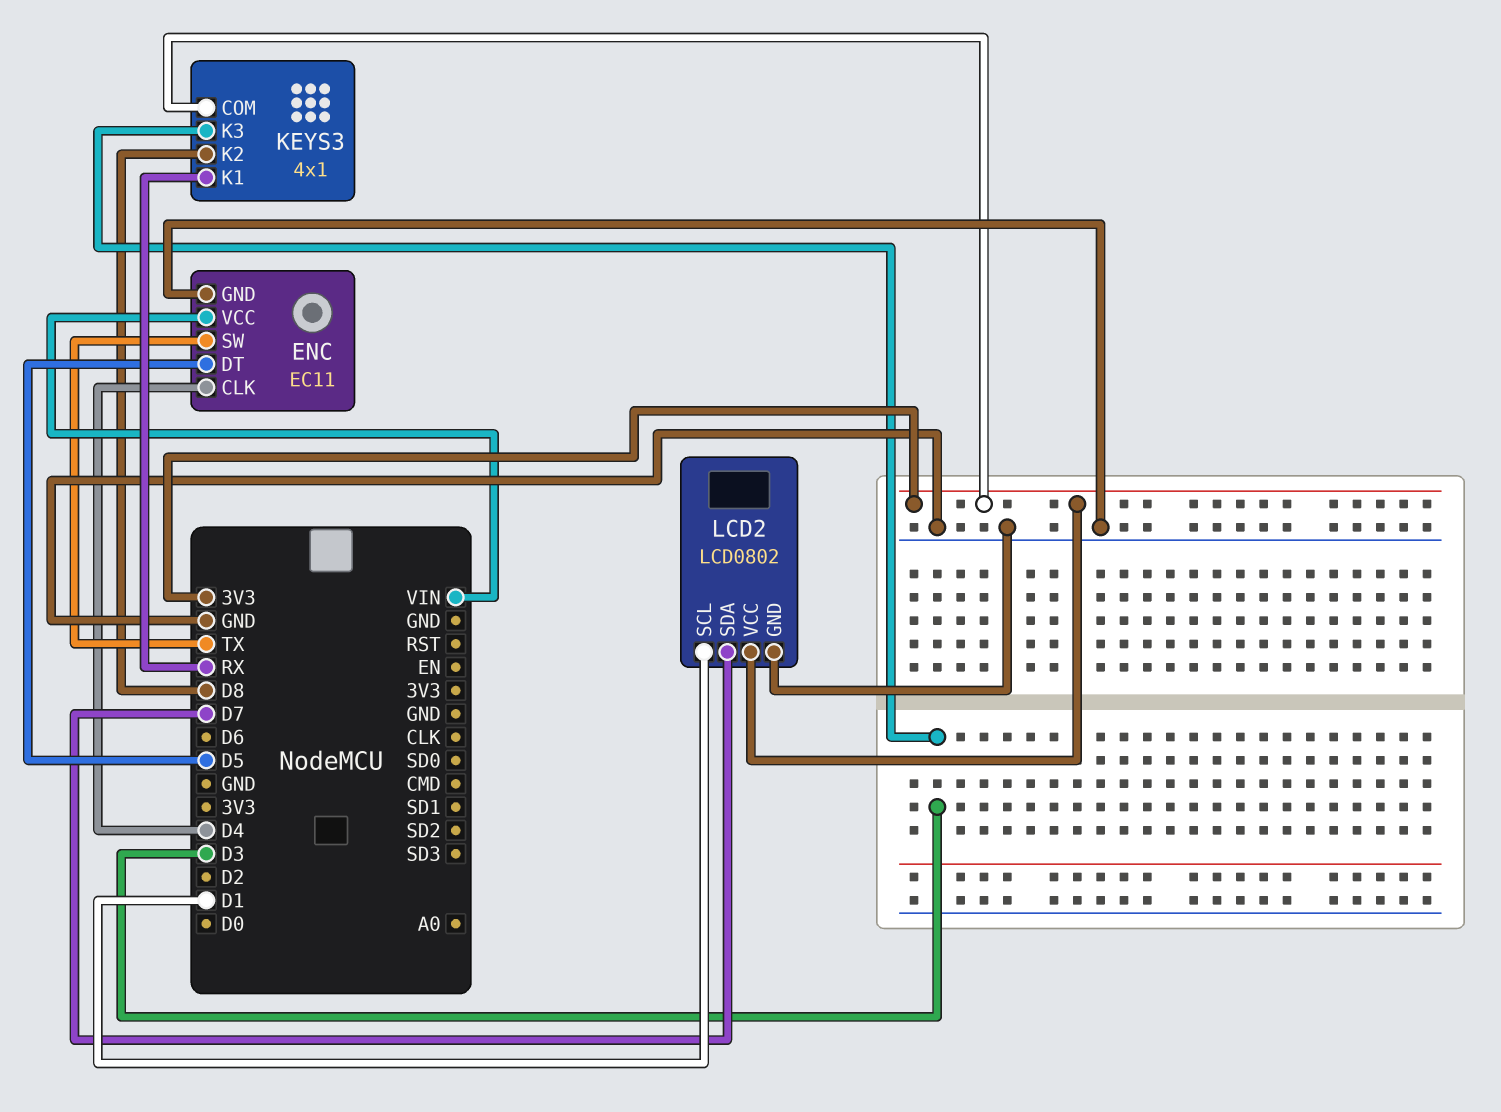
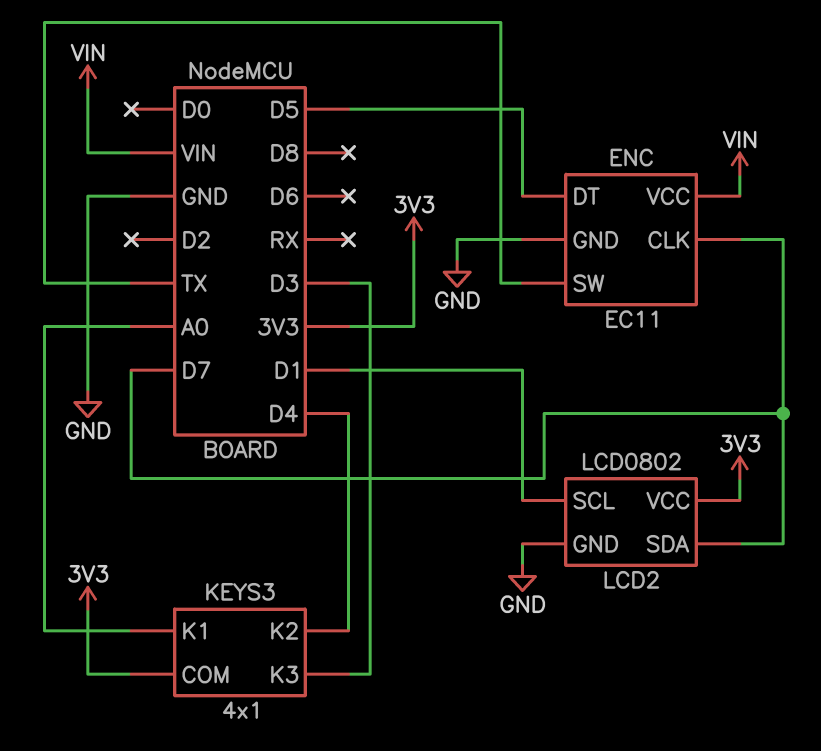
ENC pin CLK: D4 -> D7
KEYS3 pin K1: RX -> A0
KEYS3 pin K2: D8 -> D4

